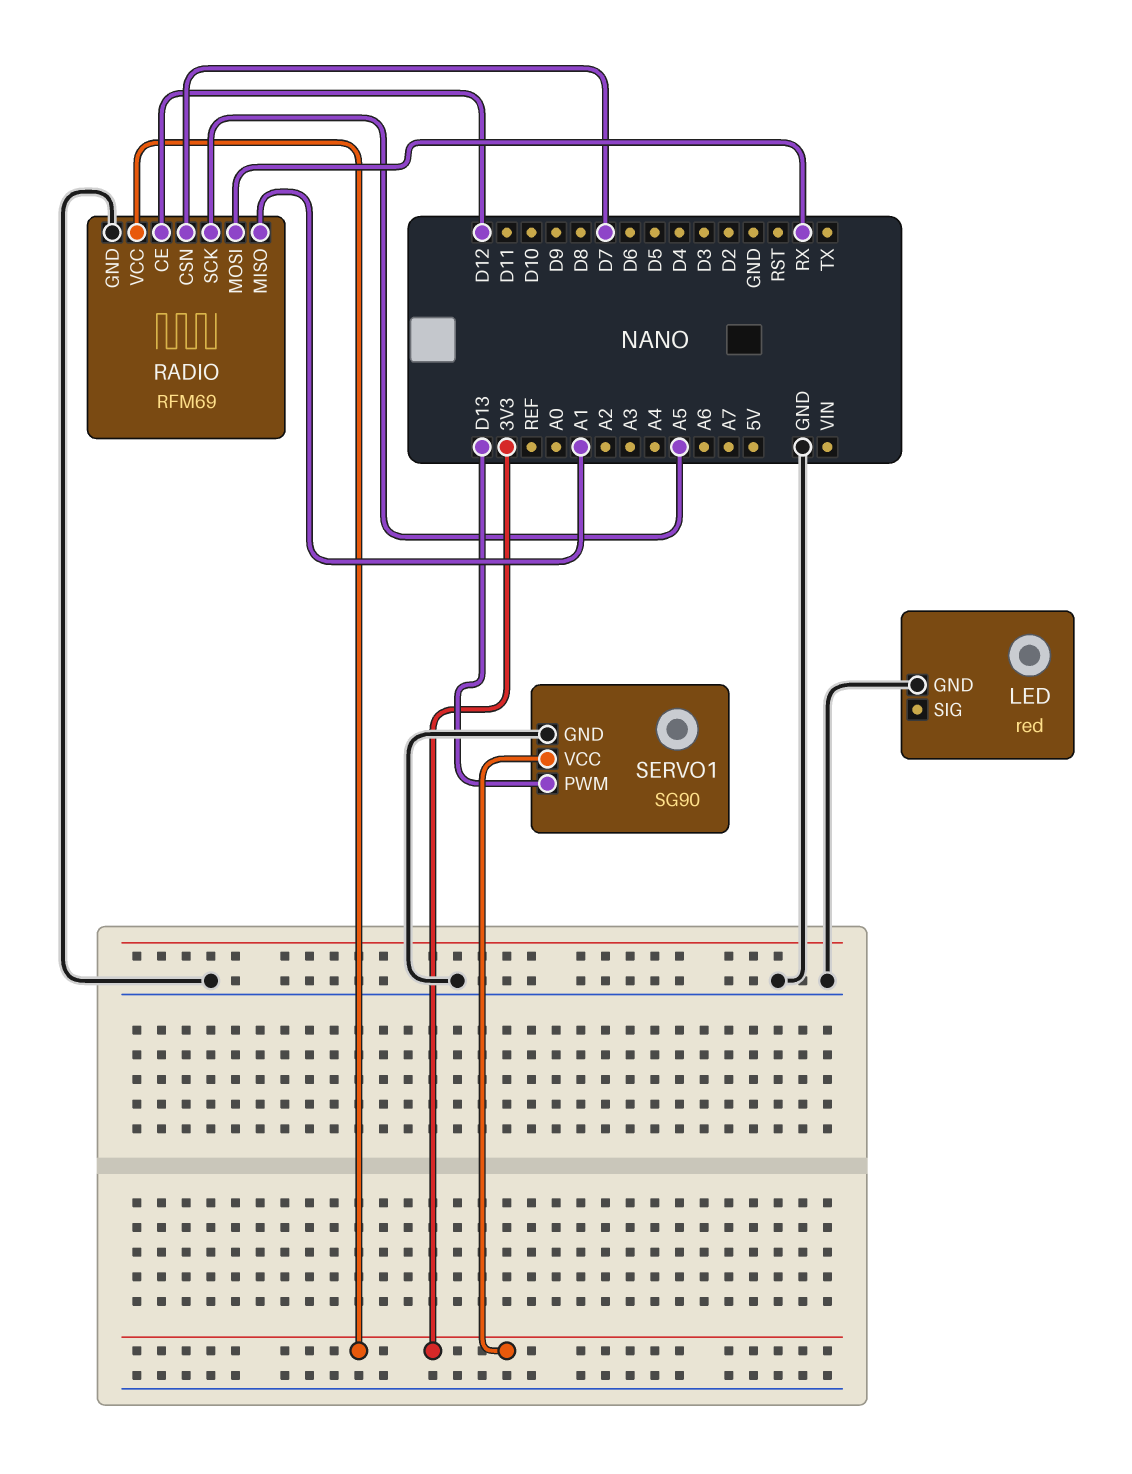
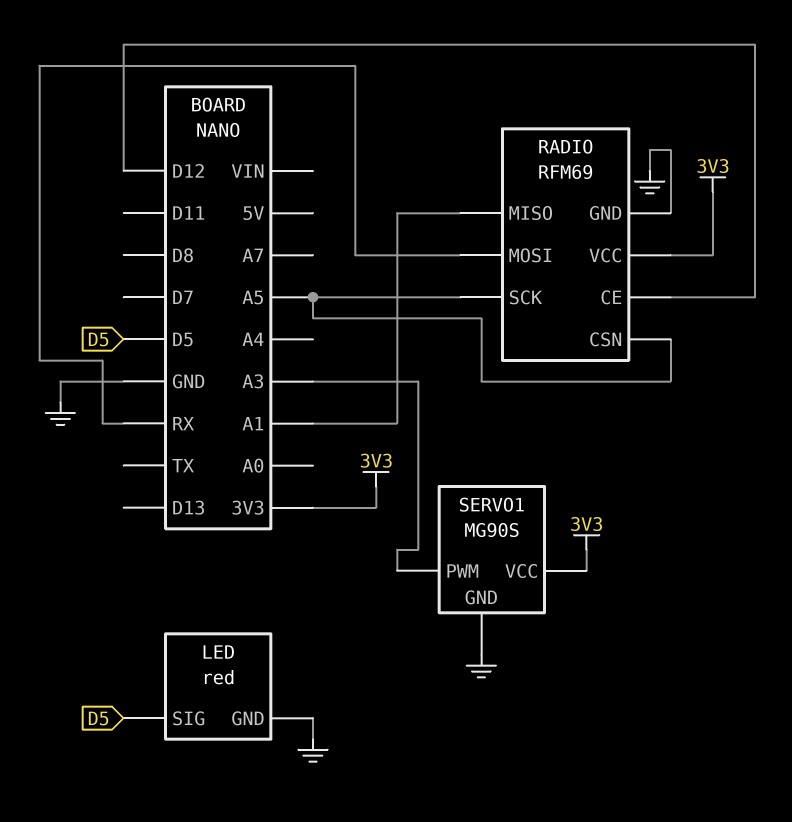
LED pin SIG: none -> D5
RADIO pin CSN: D7 -> A5
SERVO1: SG90 -> MG90S
SERVO1 pin PWM: D13 -> A3

